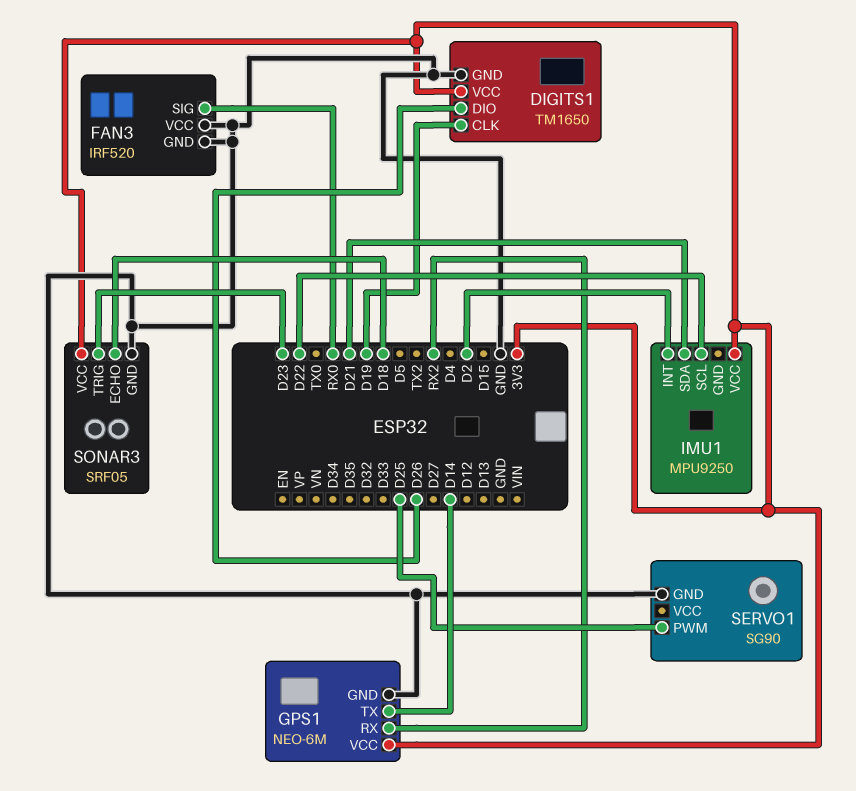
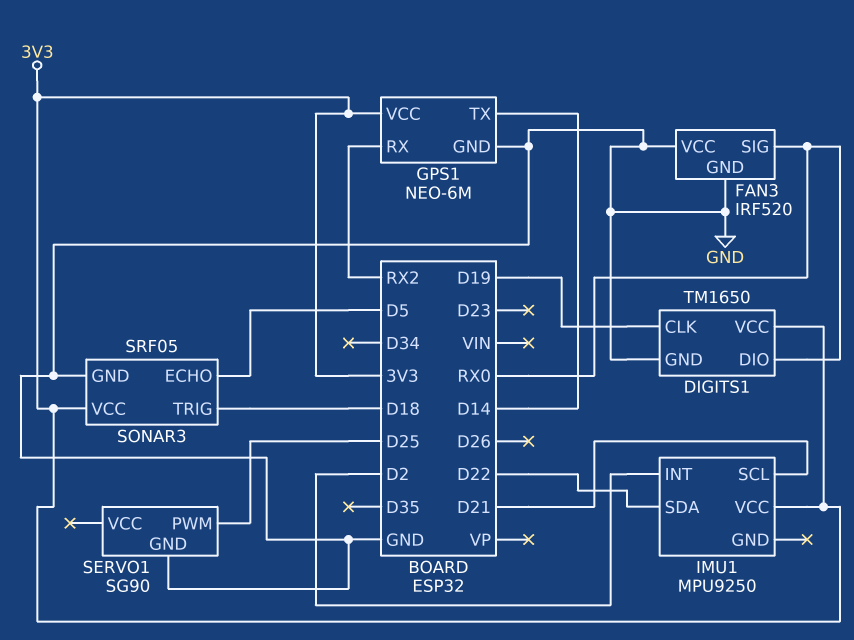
DIGITS1 pin DIO: D26 -> RX0
IMU1 pin SCL: D22 -> D21
IMU1 pin SDA: D21 -> D22
SONAR3 pin ECHO: D18 -> D5
SONAR3 pin TRIG: D23 -> D18

